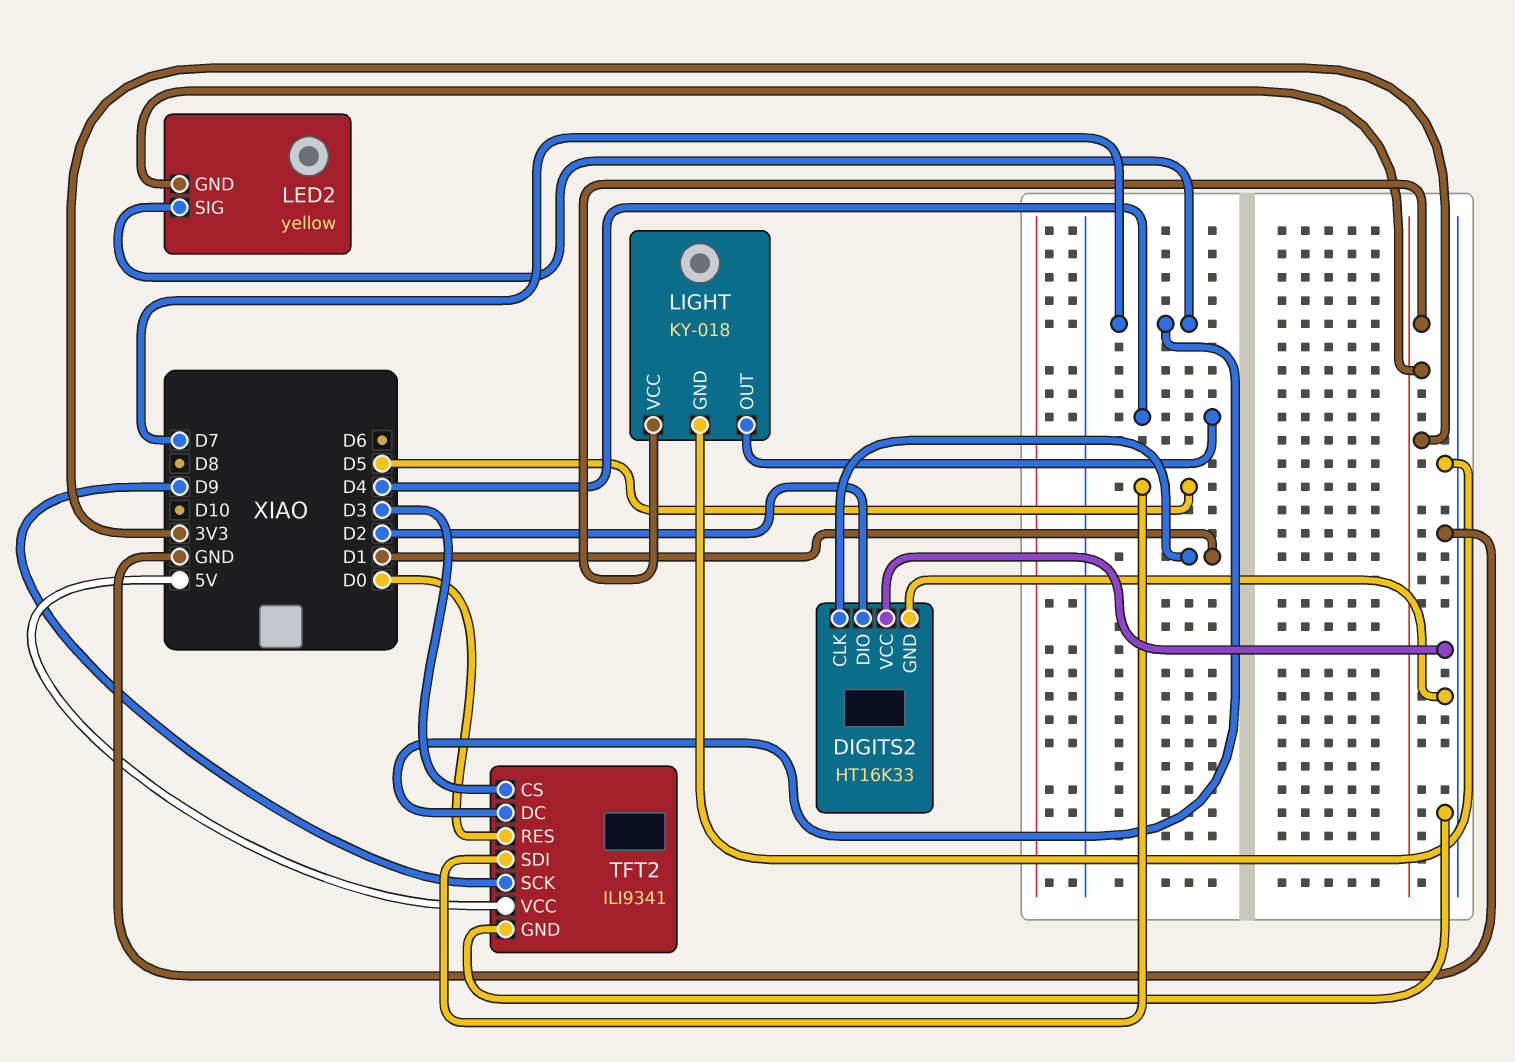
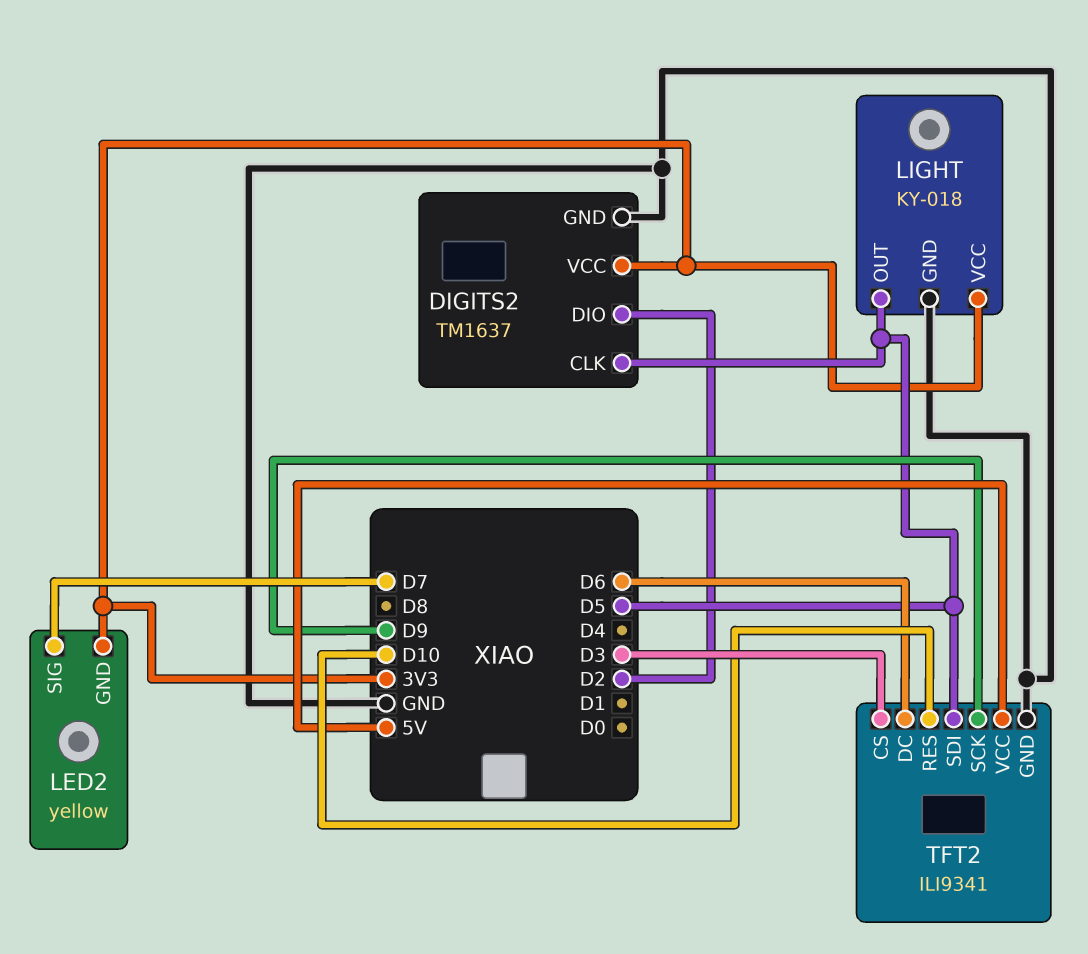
DIGITS2: HT16K33 -> TM1637
DIGITS2 pin CLK: D1 -> D5
DIGITS2 pin VCC: GND -> 3V3
LIGHT pin OUT: D4 -> D5
TFT2 pin DC: D7 -> D6
TFT2 pin RES: D0 -> D10

